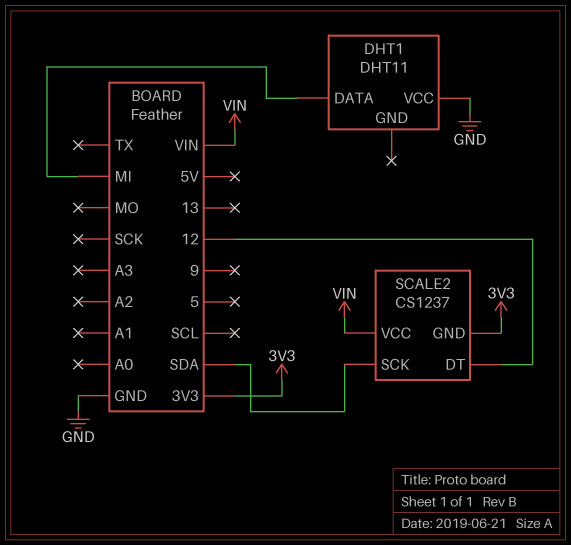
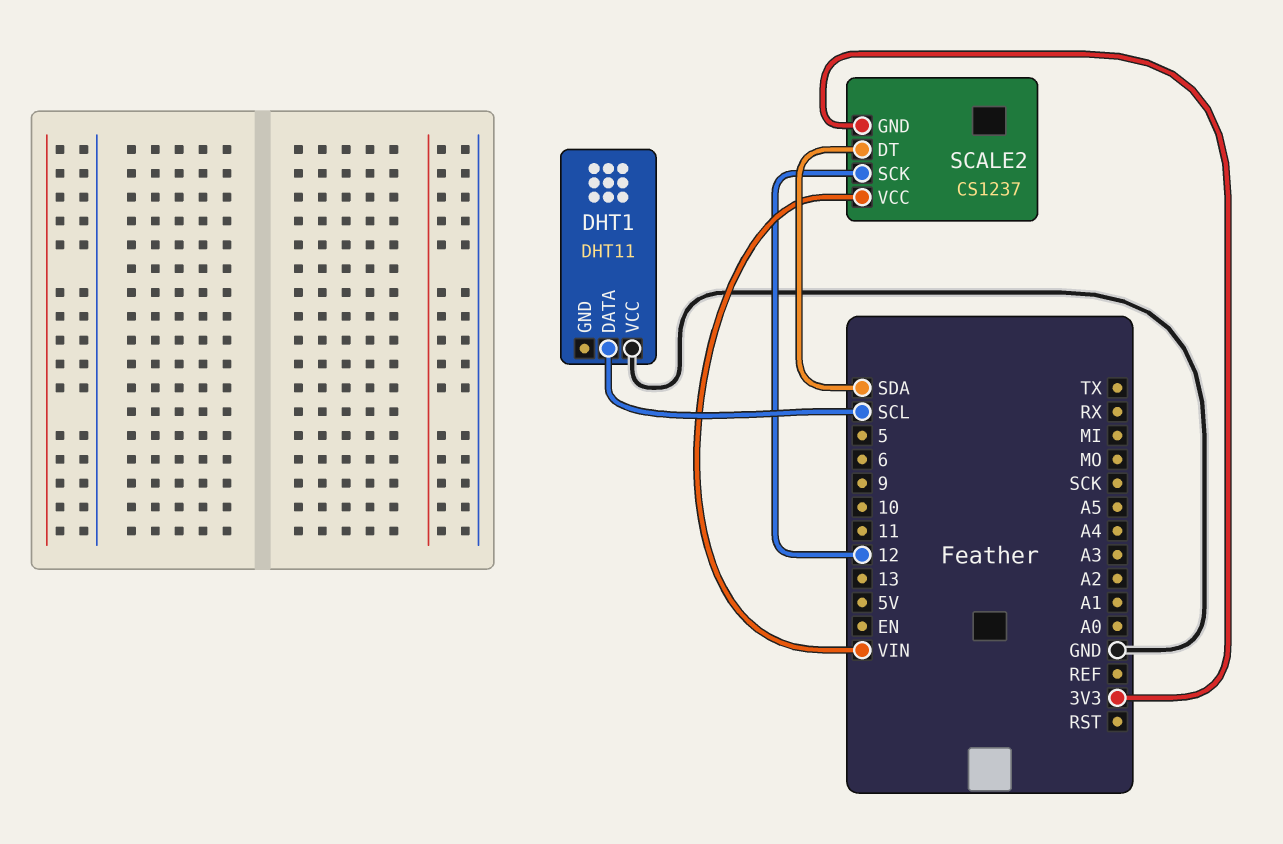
DHT1 pin DATA: MI -> SCL
SCALE2 pin DT: 12 -> SDA
SCALE2 pin SCK: SDA -> 12

